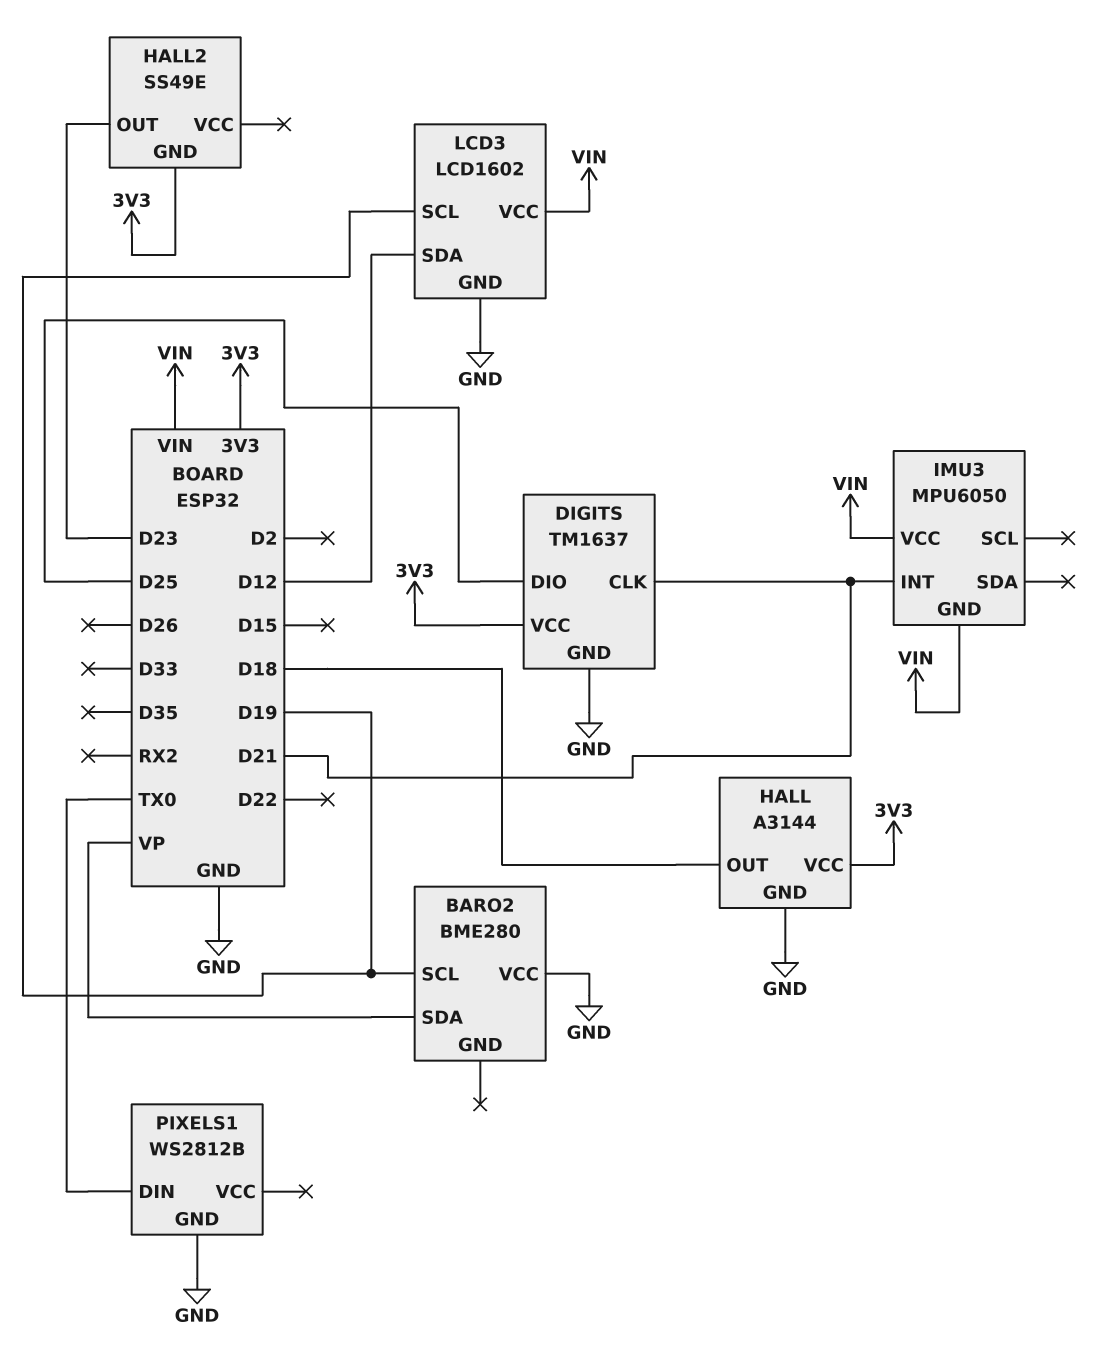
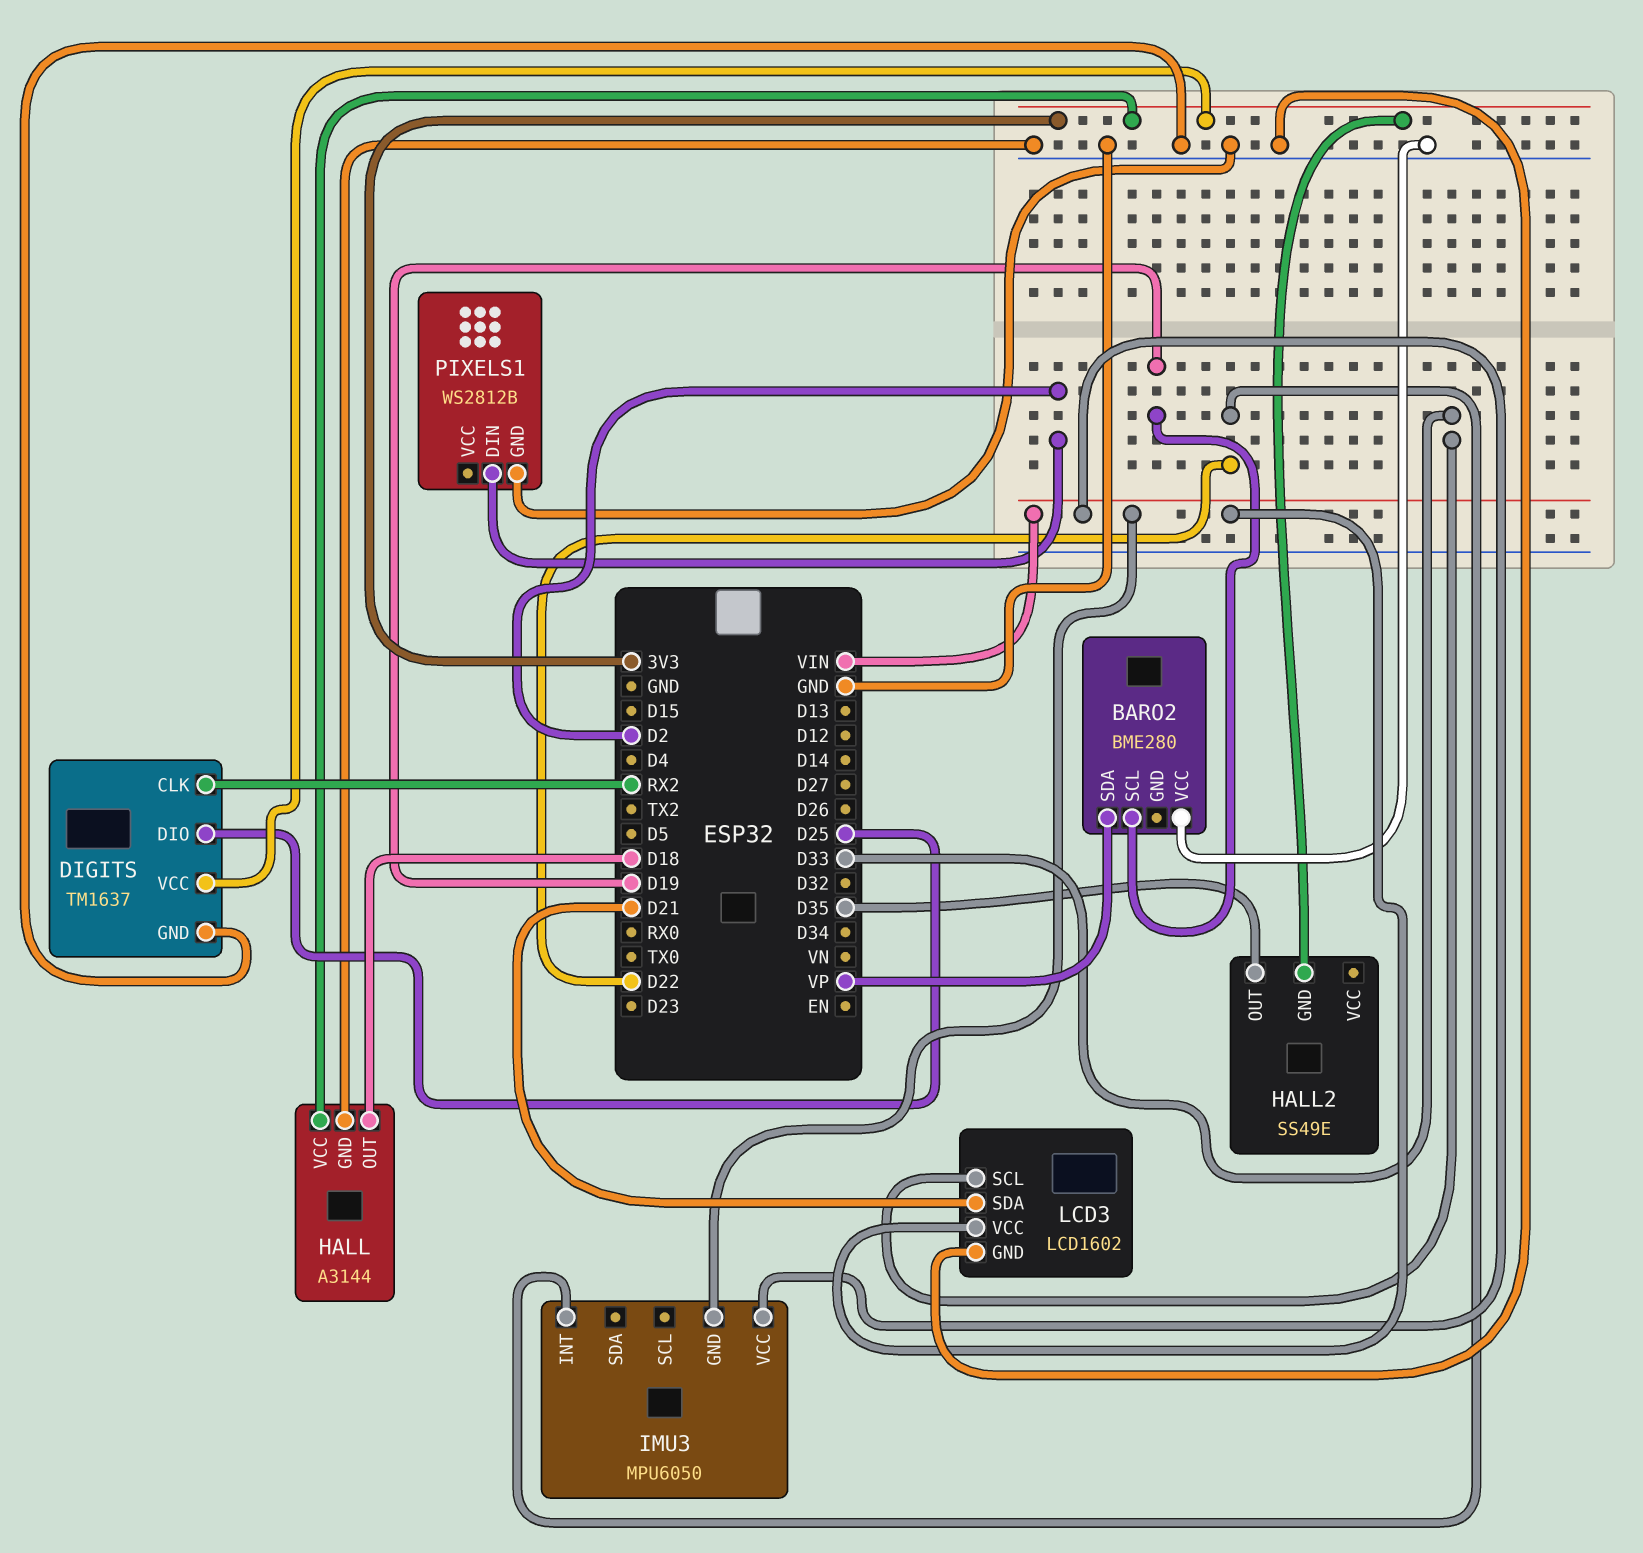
DIGITS pin CLK: D21 -> RX2
HALL2 pin OUT: D23 -> D35
IMU3 pin INT: D21 -> D22
LCD3 pin SCL: D19 -> D33
LCD3 pin SDA: D12 -> D21
PIXELS1 pin DIN: TX0 -> D2

